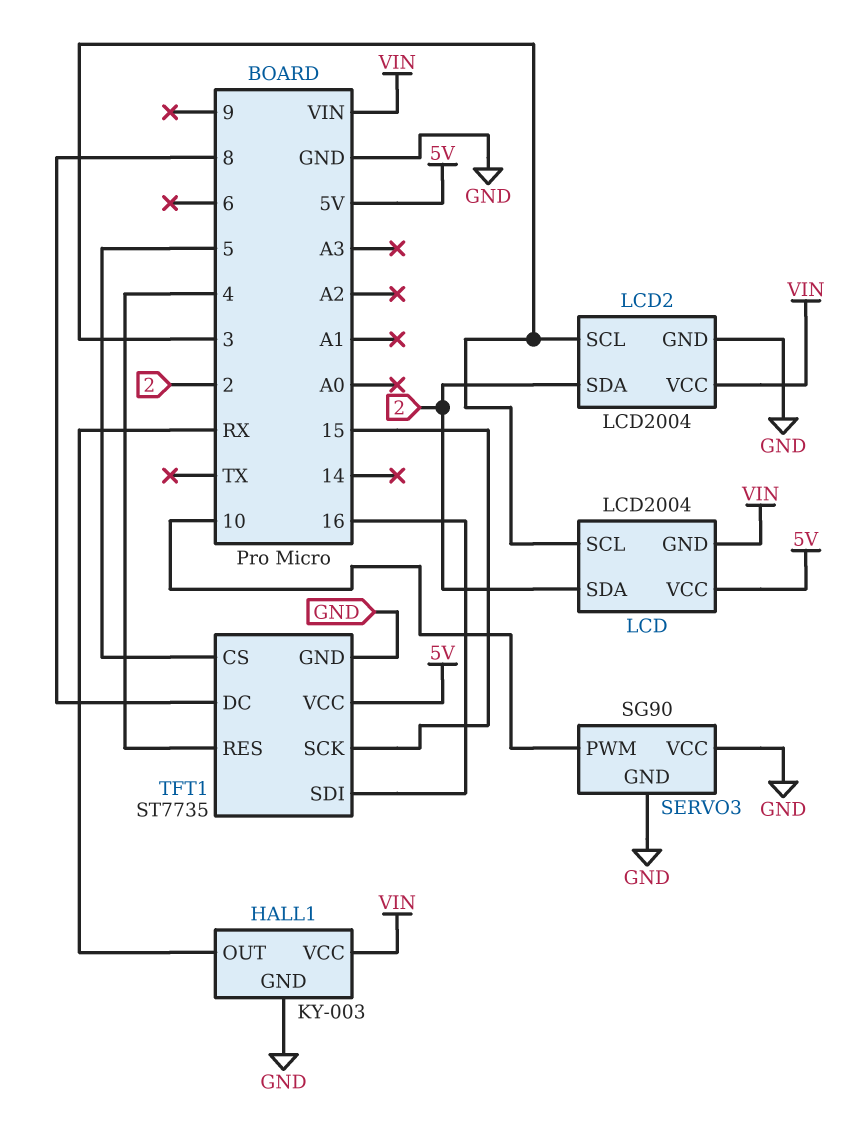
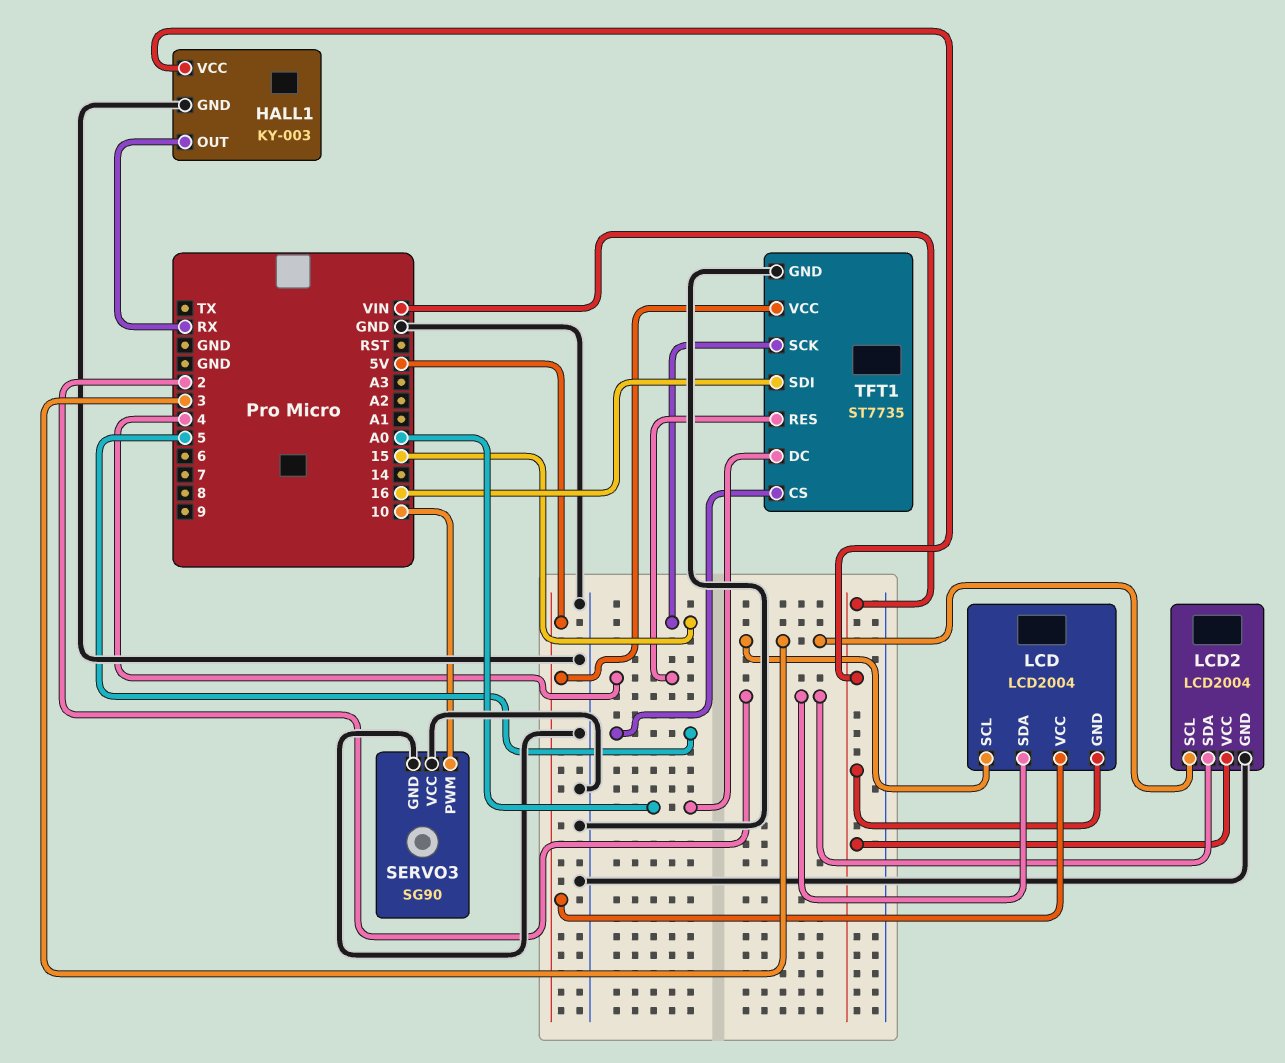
TFT1 pin DC: 8 -> A0

